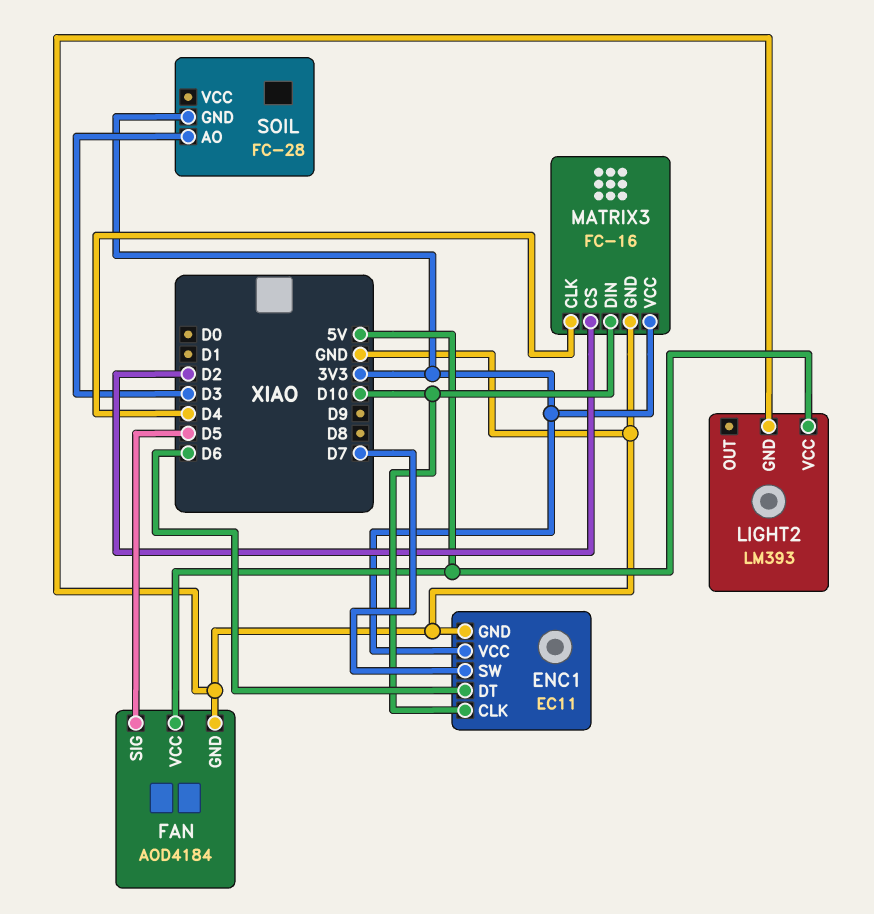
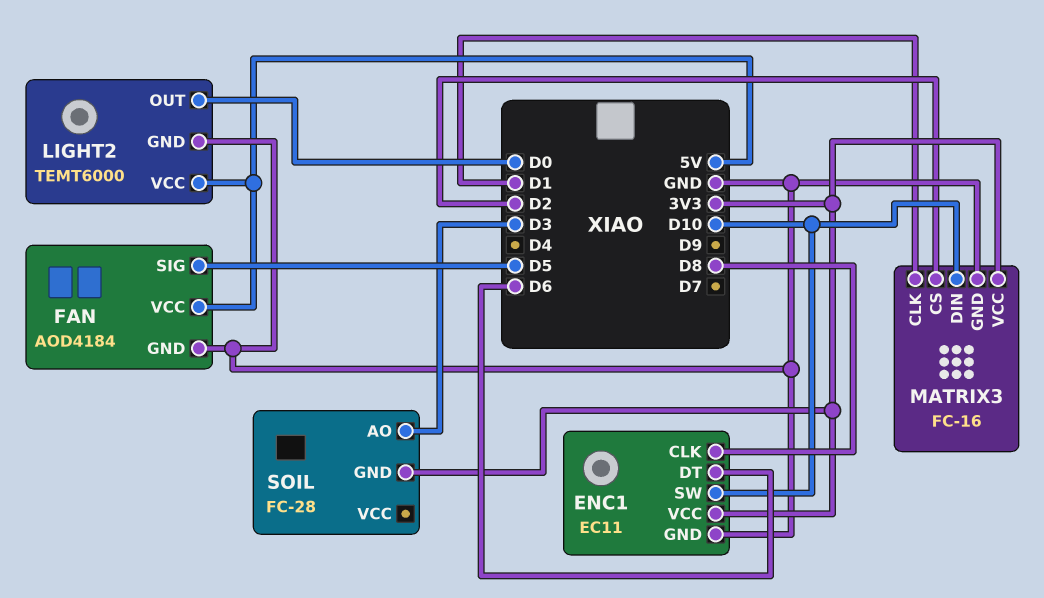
ENC1 pin CLK: D10 -> D8
ENC1 pin SW: D7 -> D10
LIGHT2: LM393 -> TEMT6000
LIGHT2 pin OUT: none -> D0
MATRIX3 pin CLK: D4 -> D1

